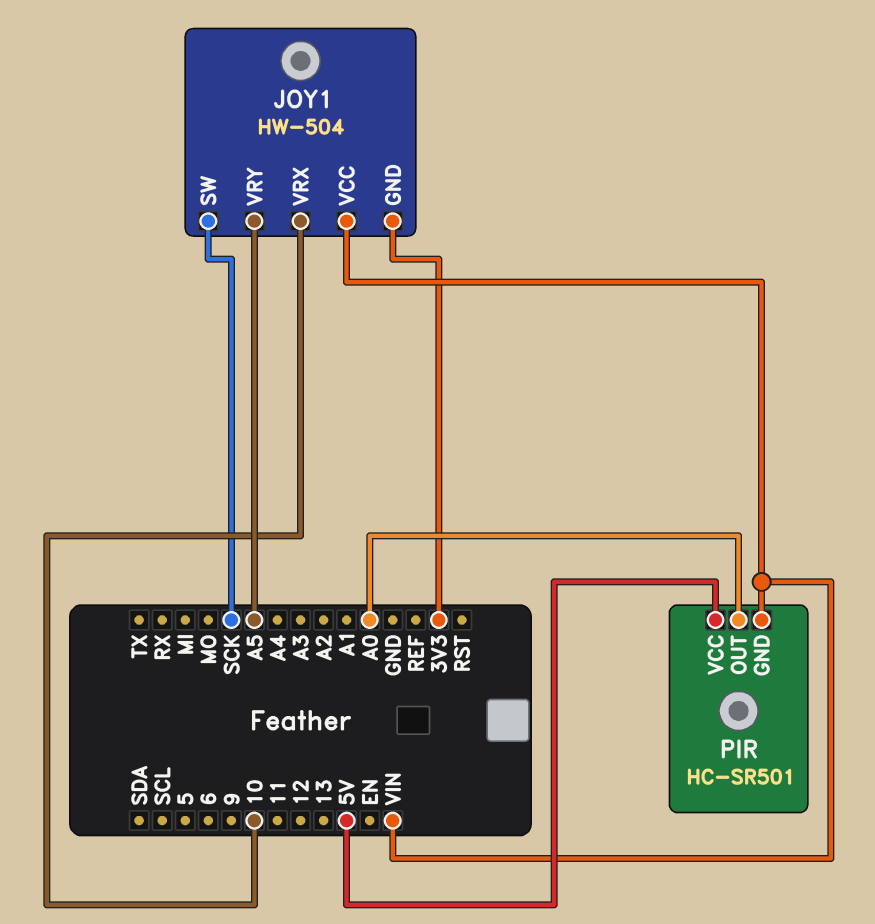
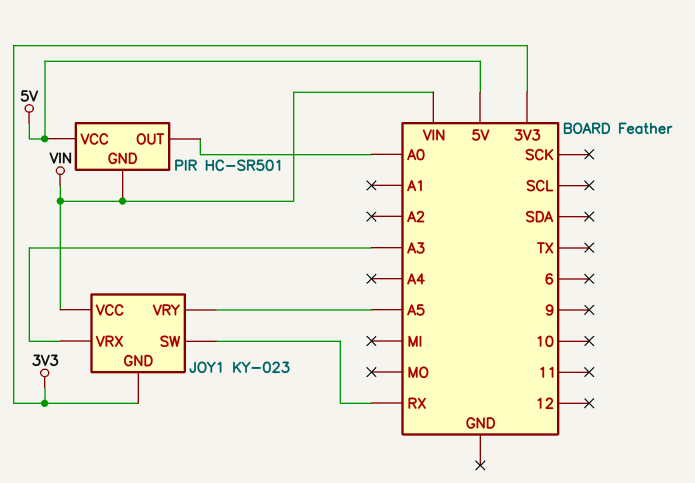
JOY1: HW-504 -> KY-023
JOY1 pin SW: SCK -> RX
JOY1 pin VRX: 10 -> A3

